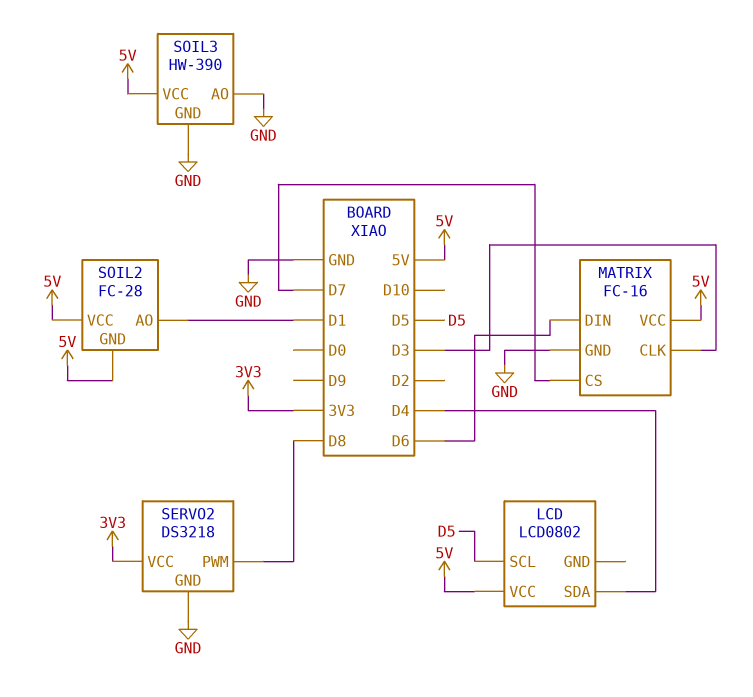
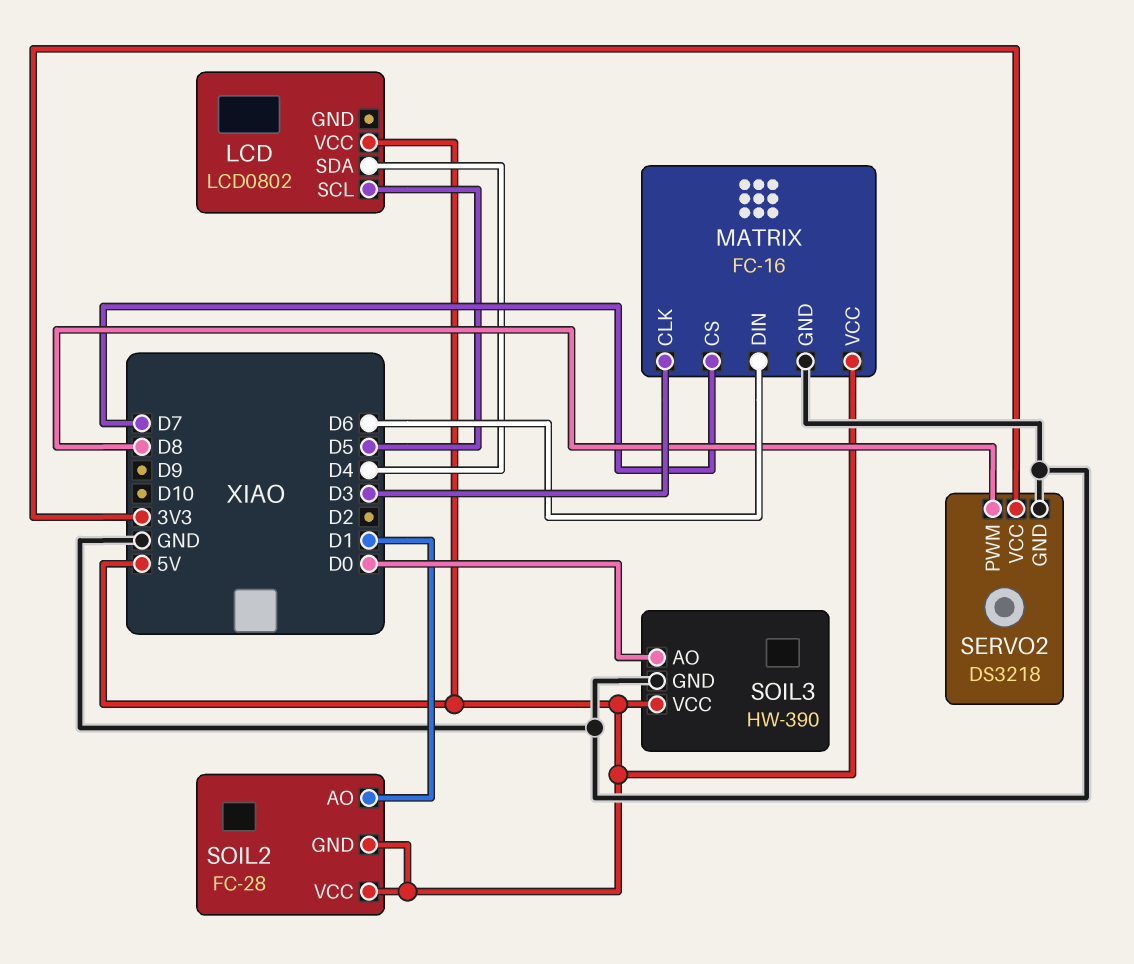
SOIL3 pin AO: GND -> D0

